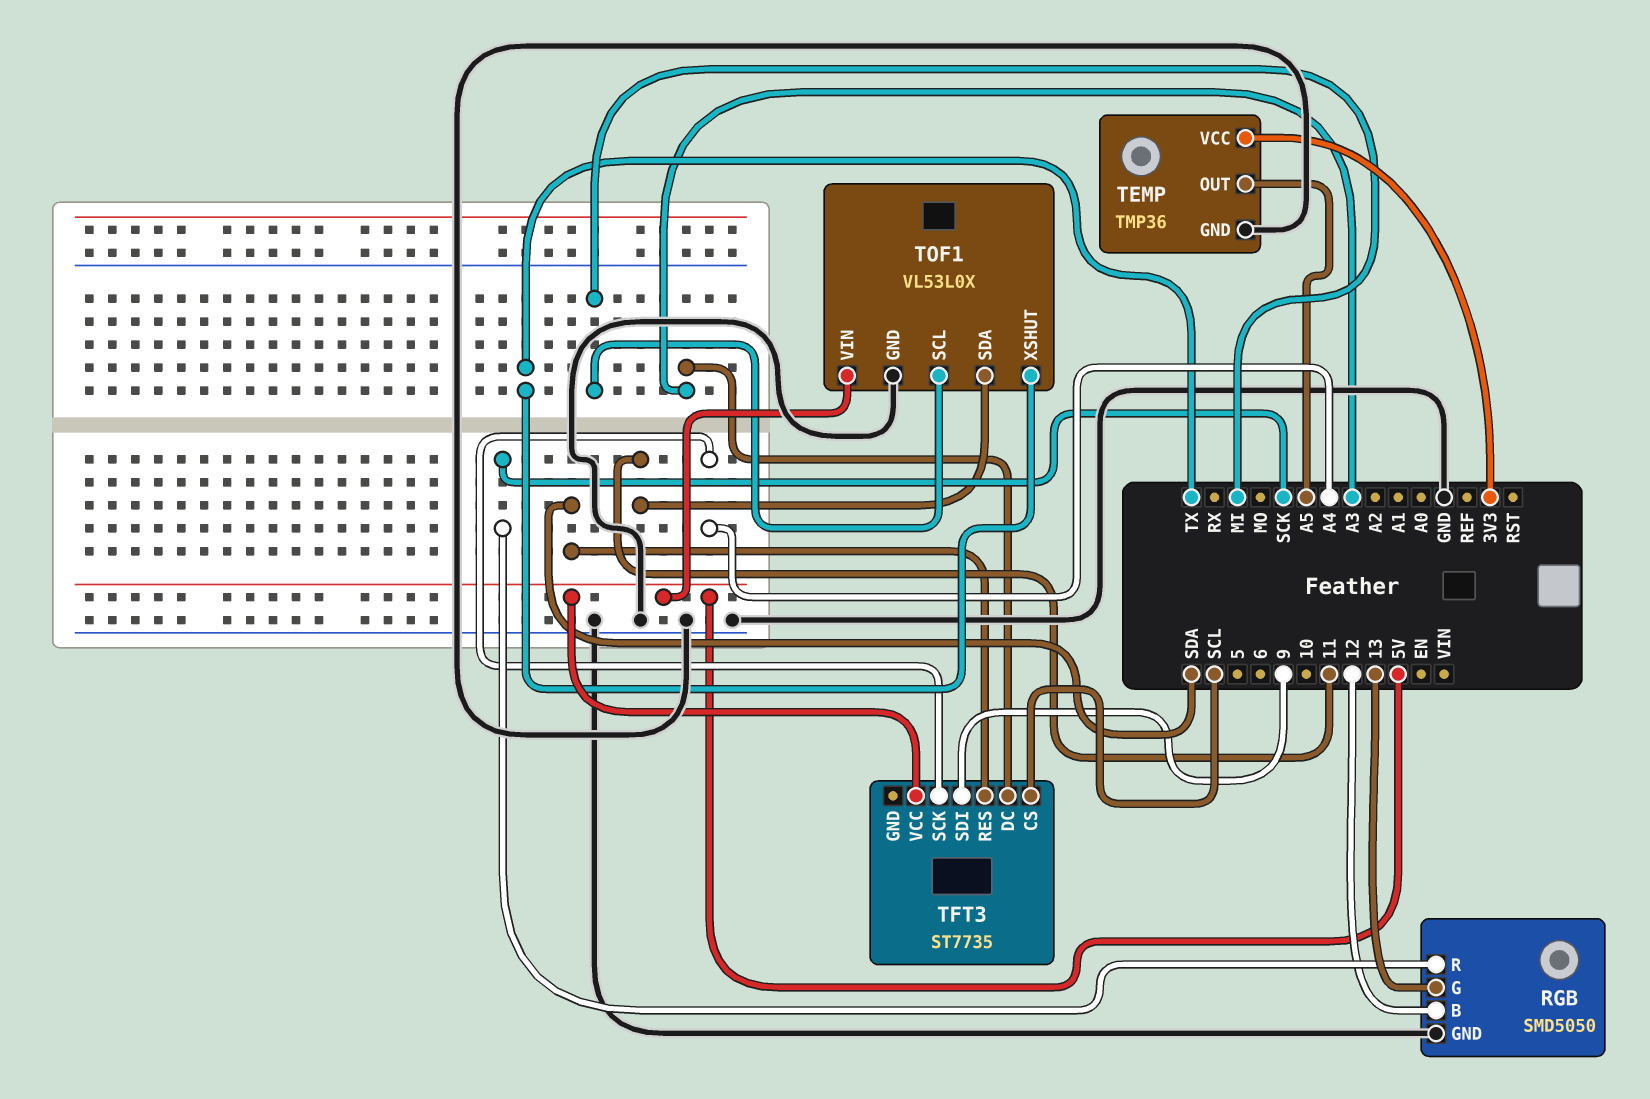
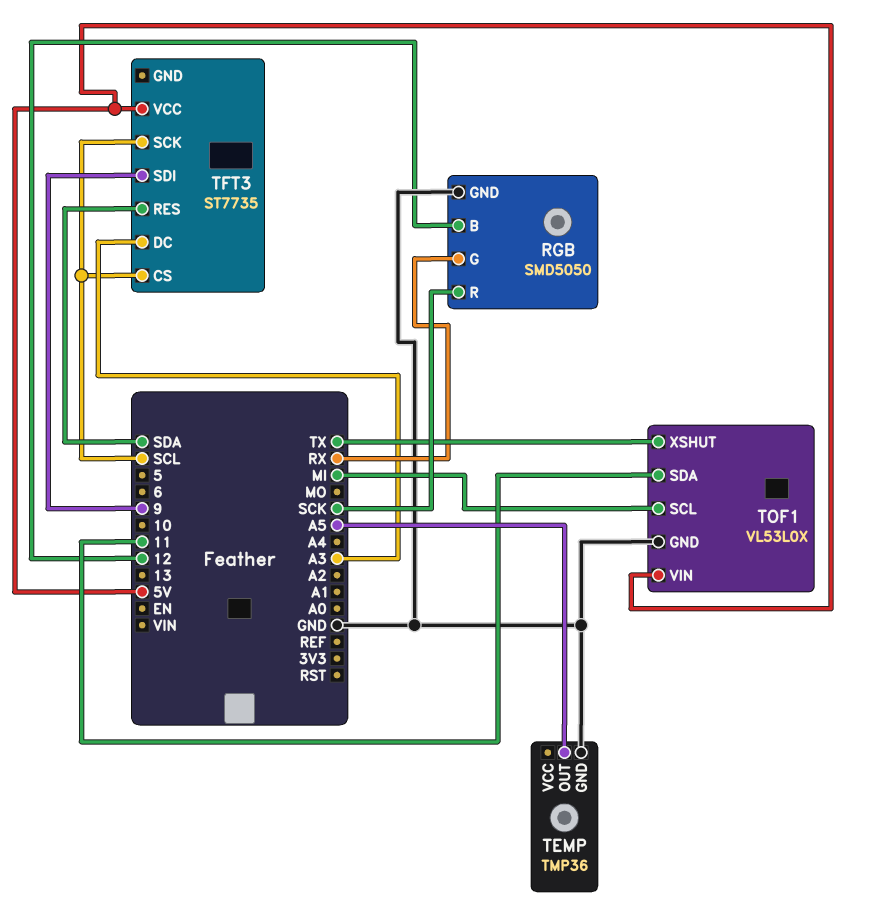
RGB pin G: 13 -> RX
TEMP pin VCC: 3V3 -> none
TFT3 pin SCK: A4 -> SCL

